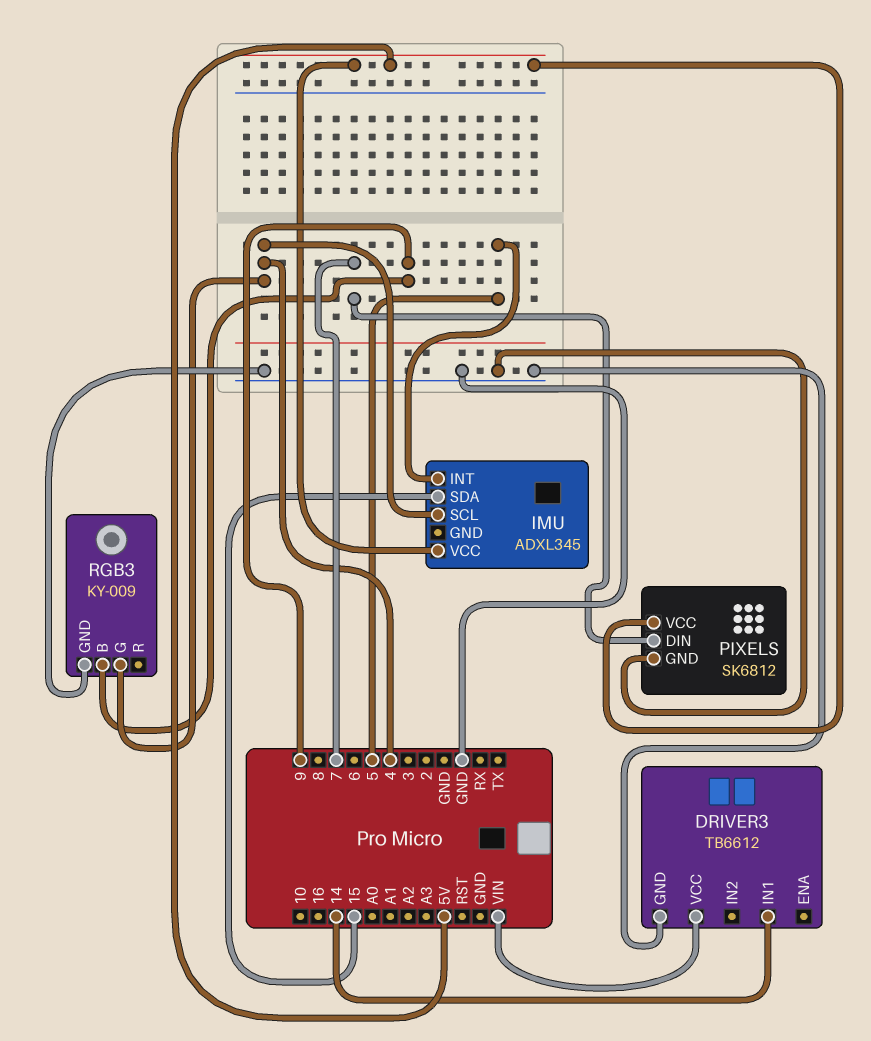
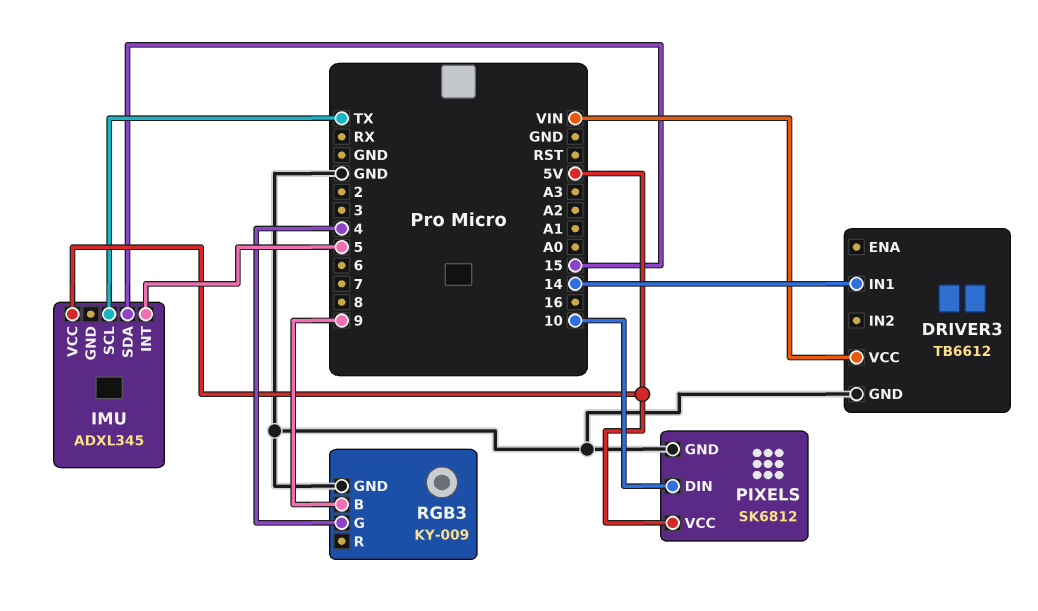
IMU pin SCL: 4 -> TX
PIXELS pin DIN: 7 -> 10

